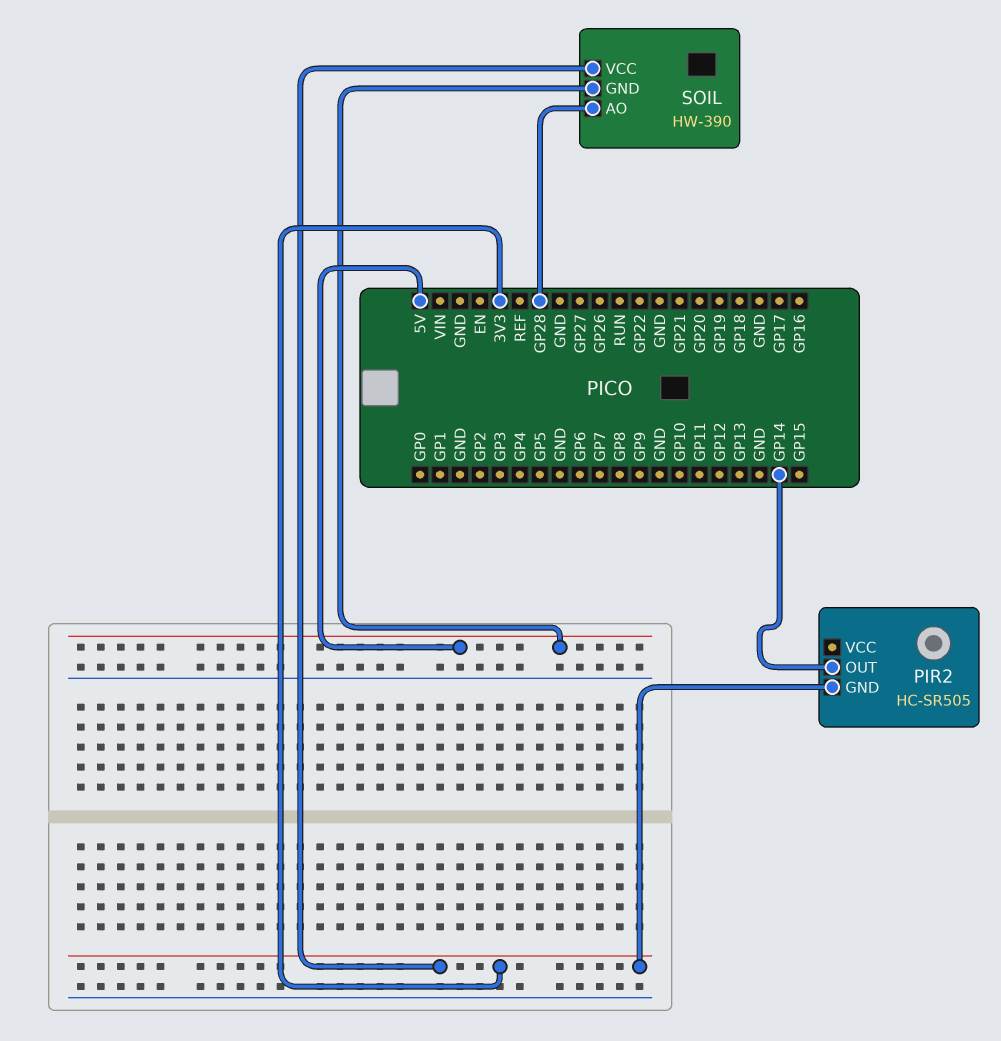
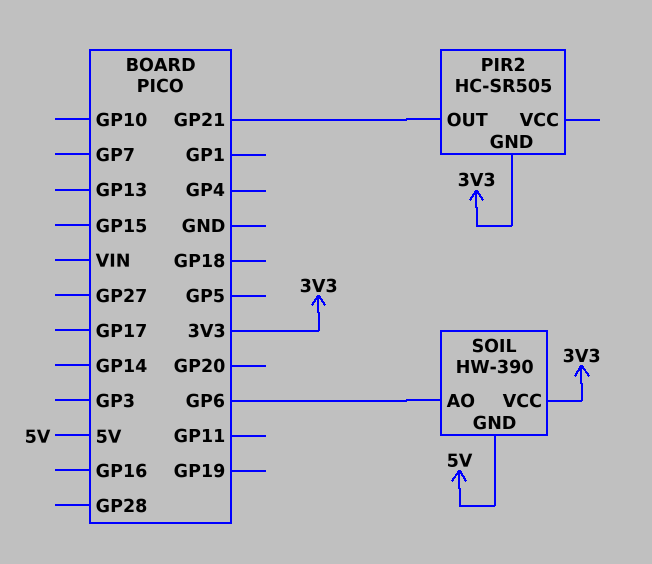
PIR2 pin OUT: GP14 -> GP21
SOIL pin AO: GP28 -> GP6

